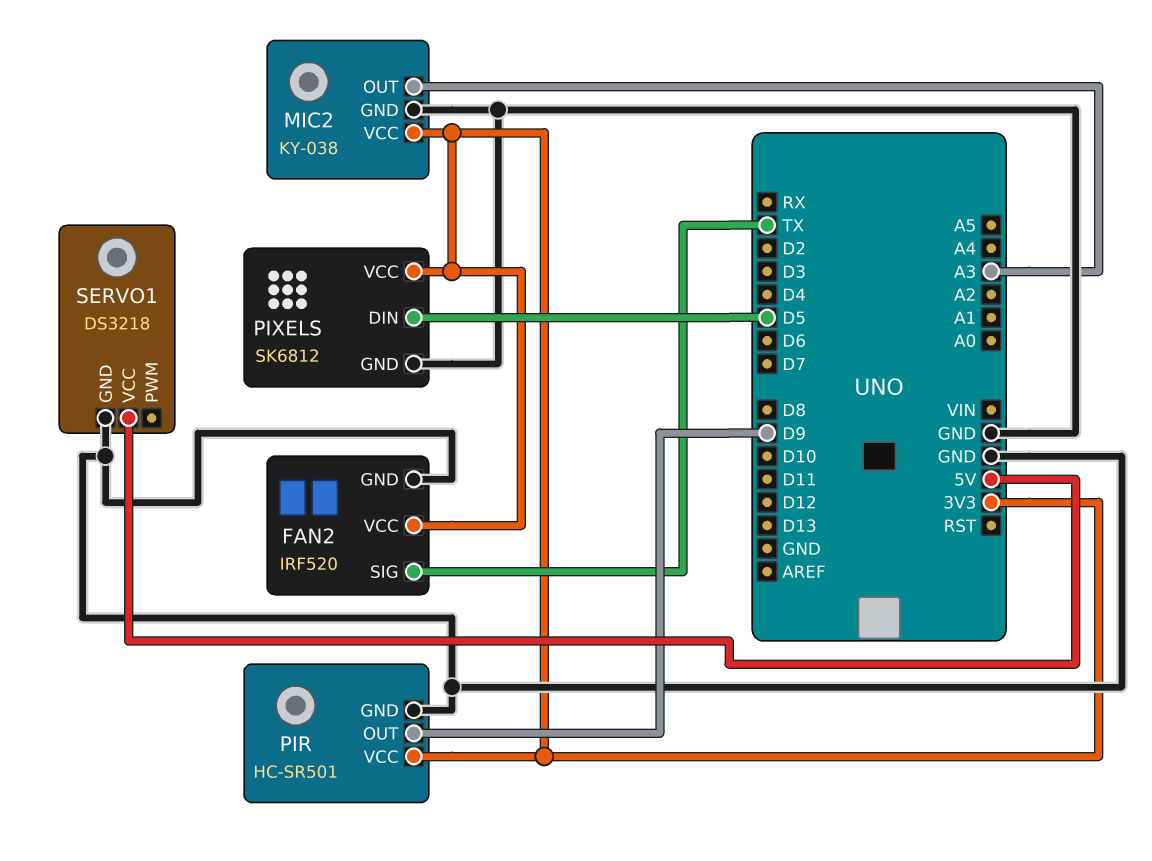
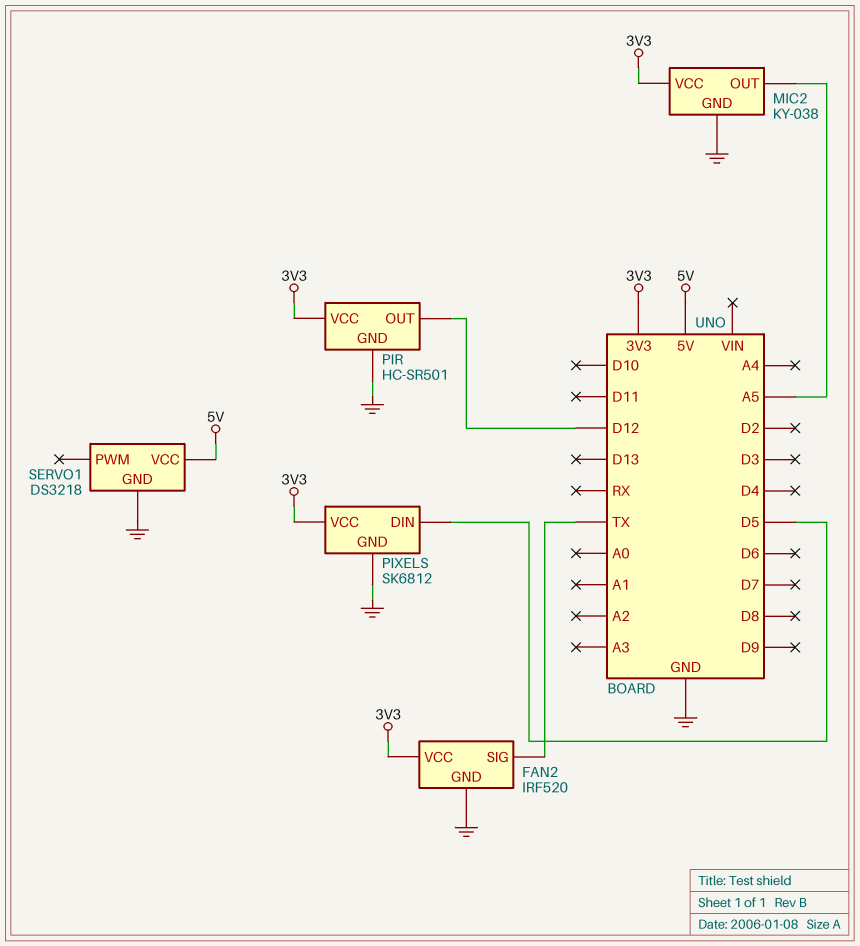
MIC2 pin OUT: A3 -> A5
PIR pin OUT: D9 -> D12

